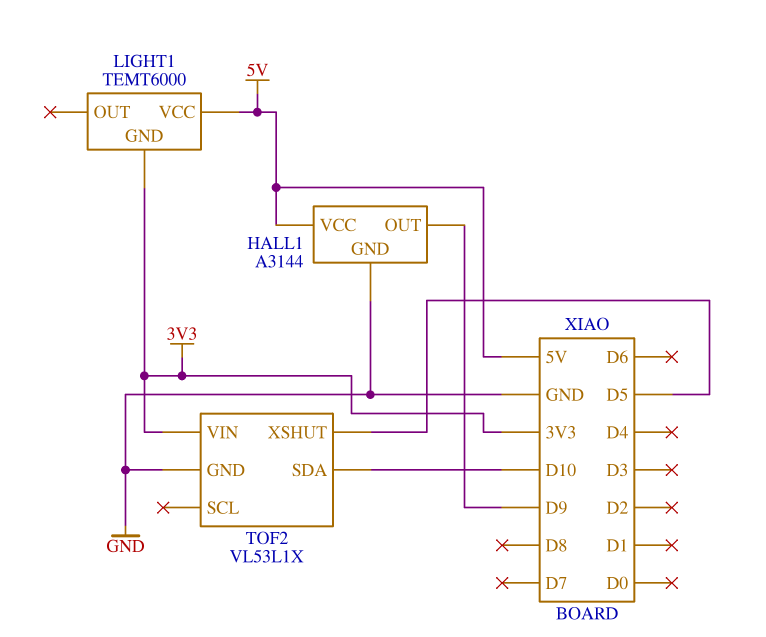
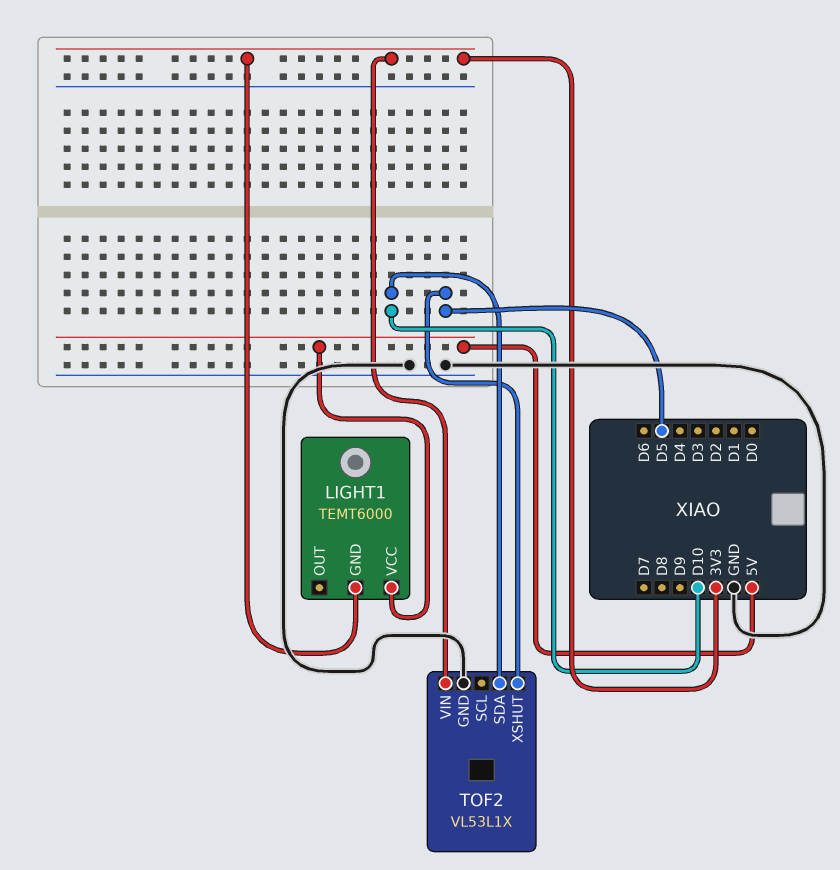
HALL1: A3144 -> none
HALL1 pin GND: GND -> none
HALL1 pin OUT: D9 -> none
HALL1 pin VCC: 5V -> none

